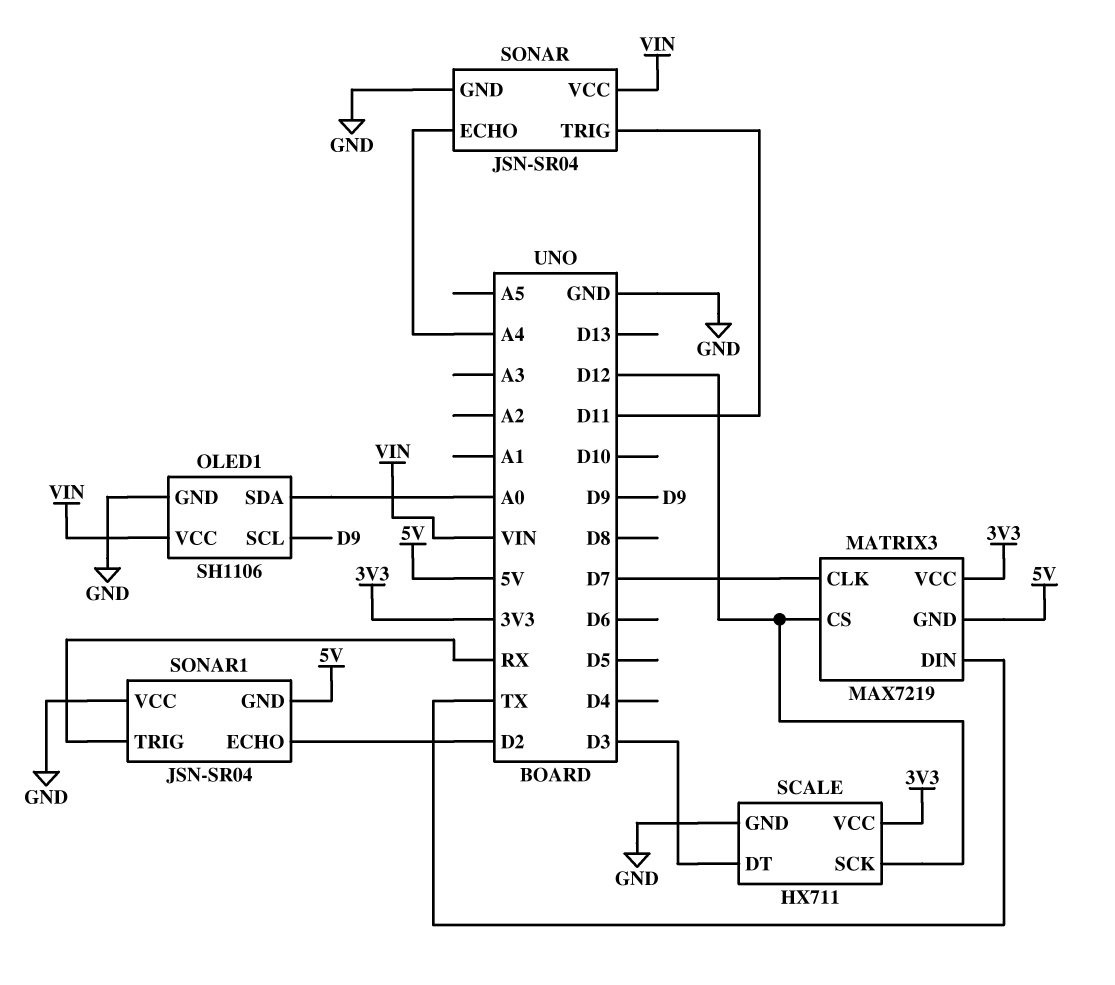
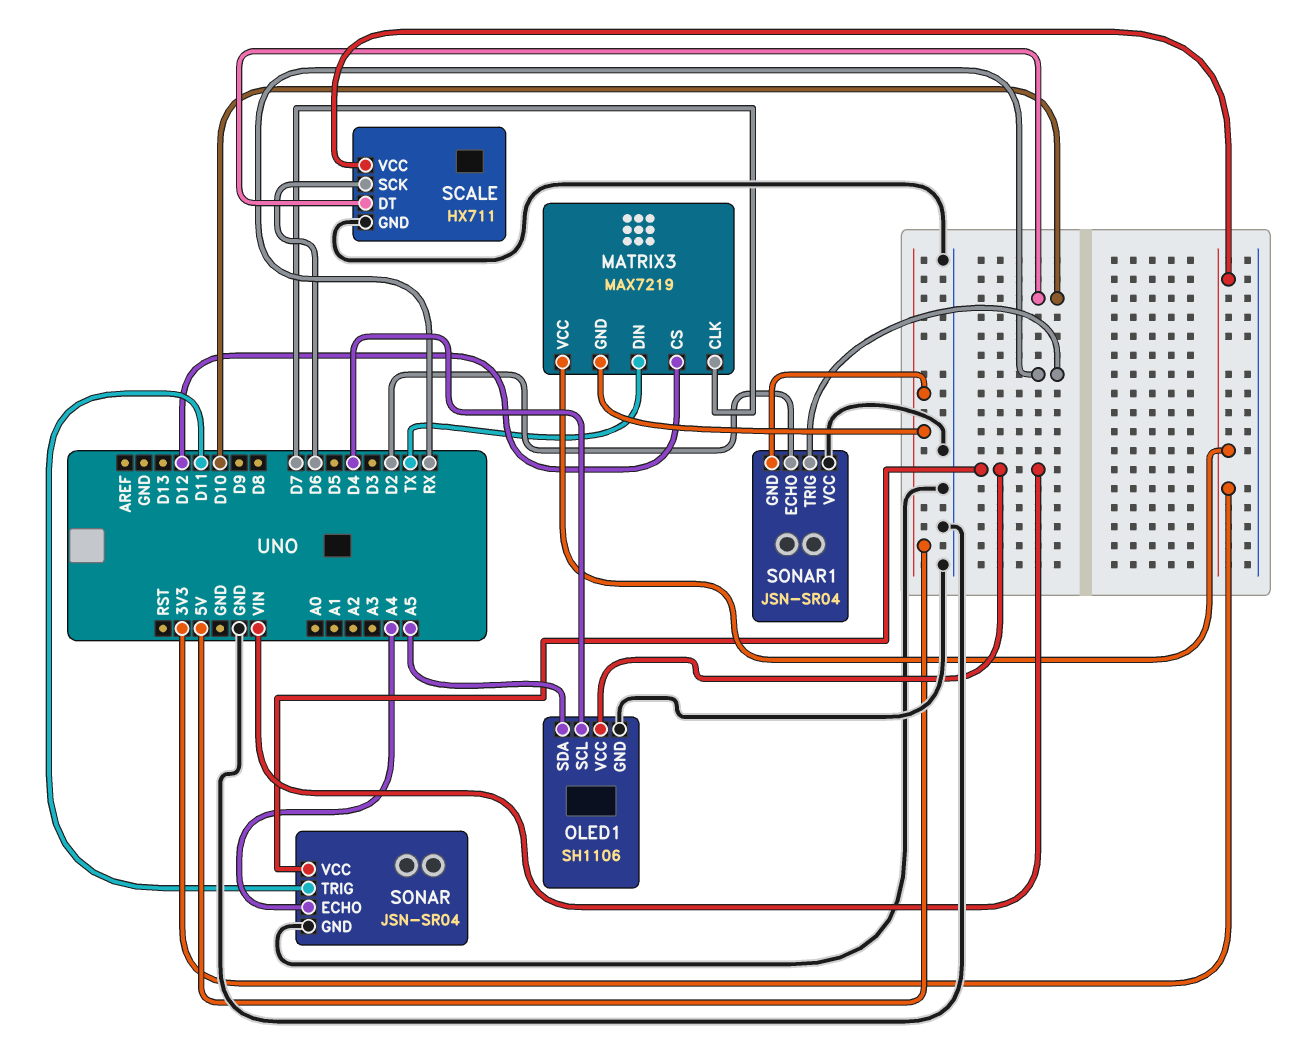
OLED1 pin SCL: D9 -> D4
OLED1 pin SDA: A0 -> A5
SCALE pin DT: D3 -> D10
SCALE pin SCK: D12 -> D6

